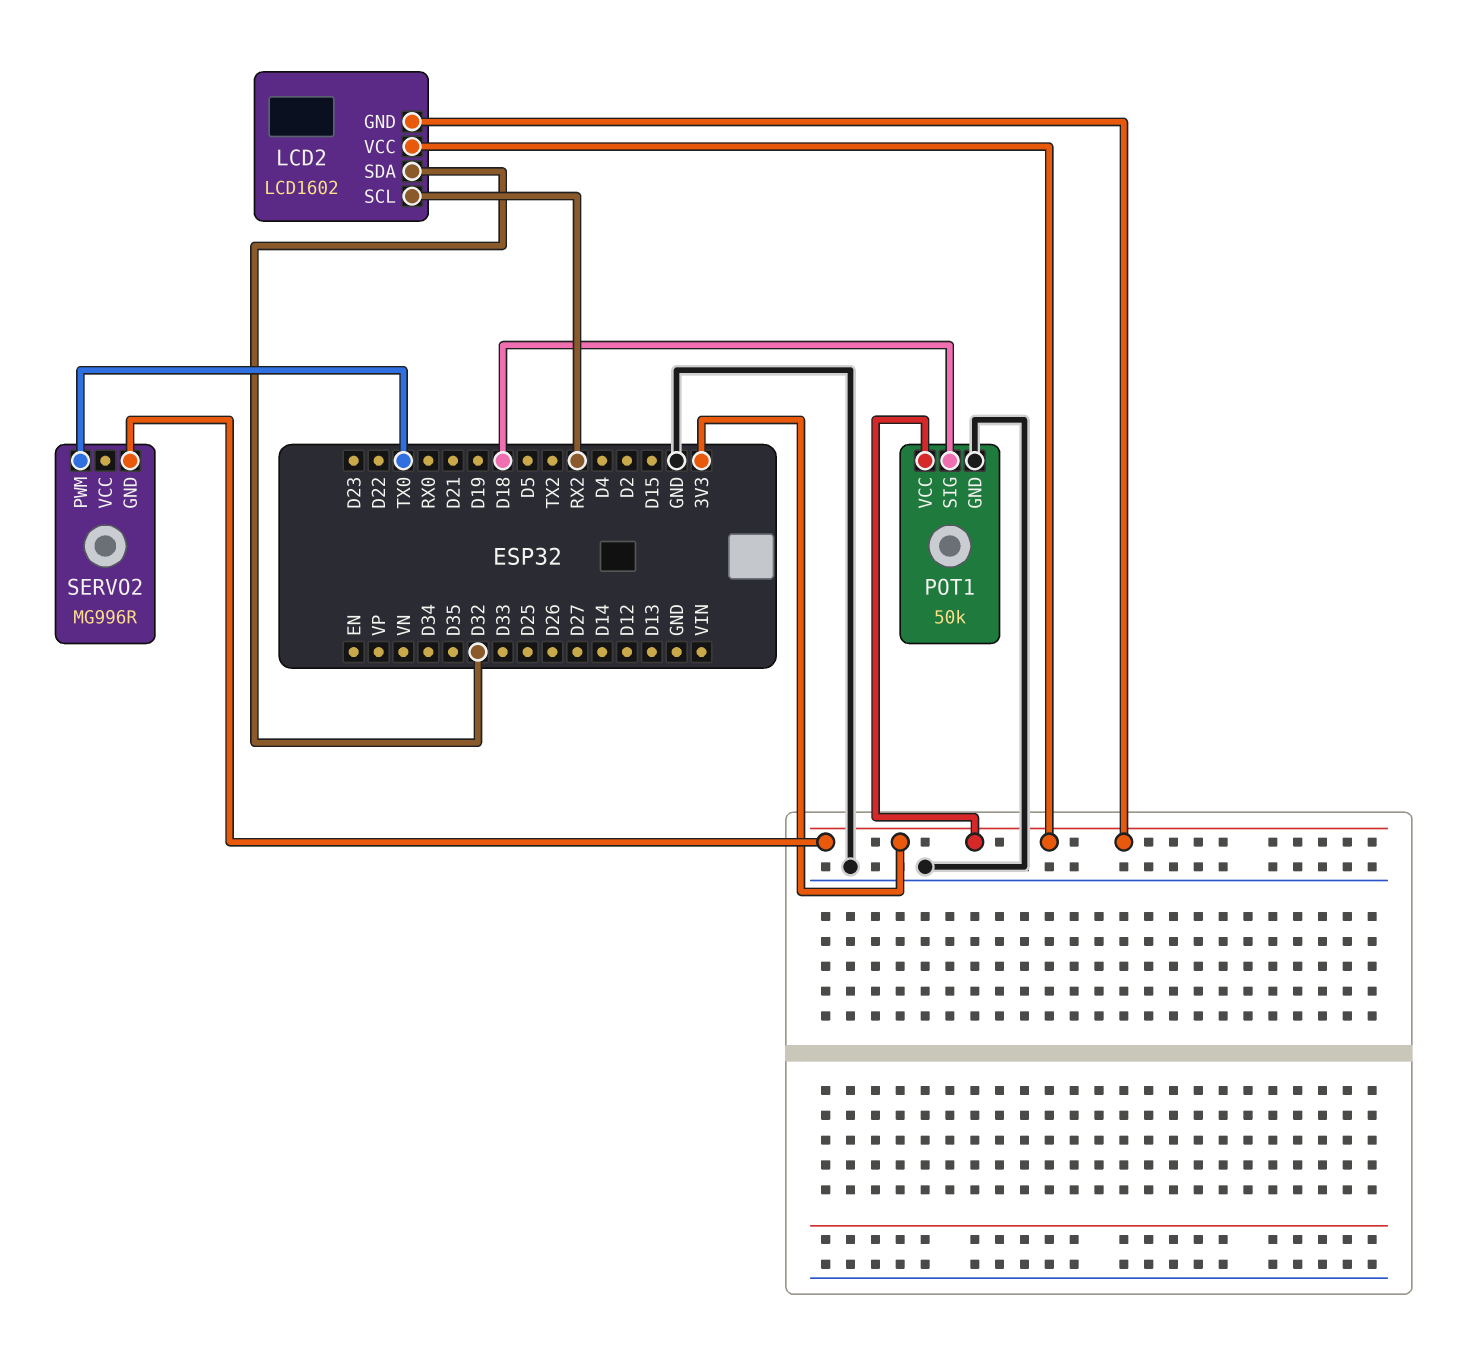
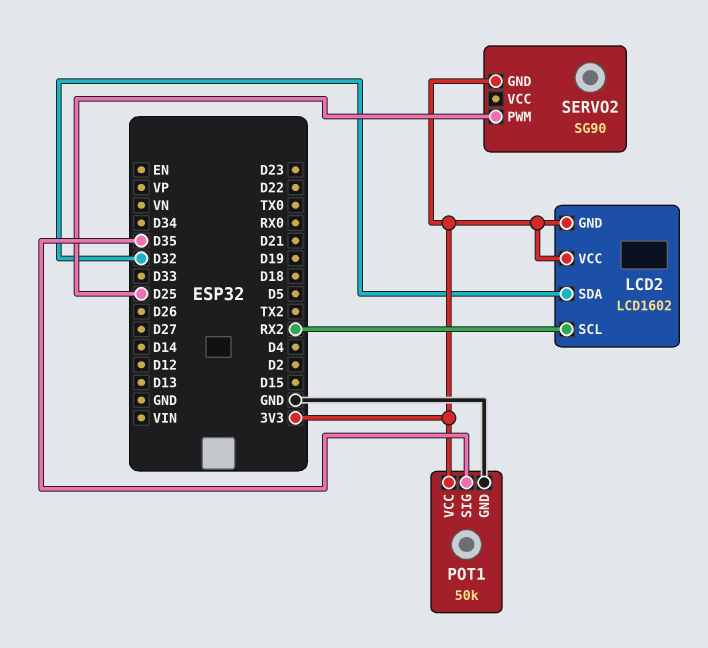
POT1 pin SIG: D18 -> D35
SERVO2: MG996R -> SG90
SERVO2 pin PWM: TX0 -> D25

